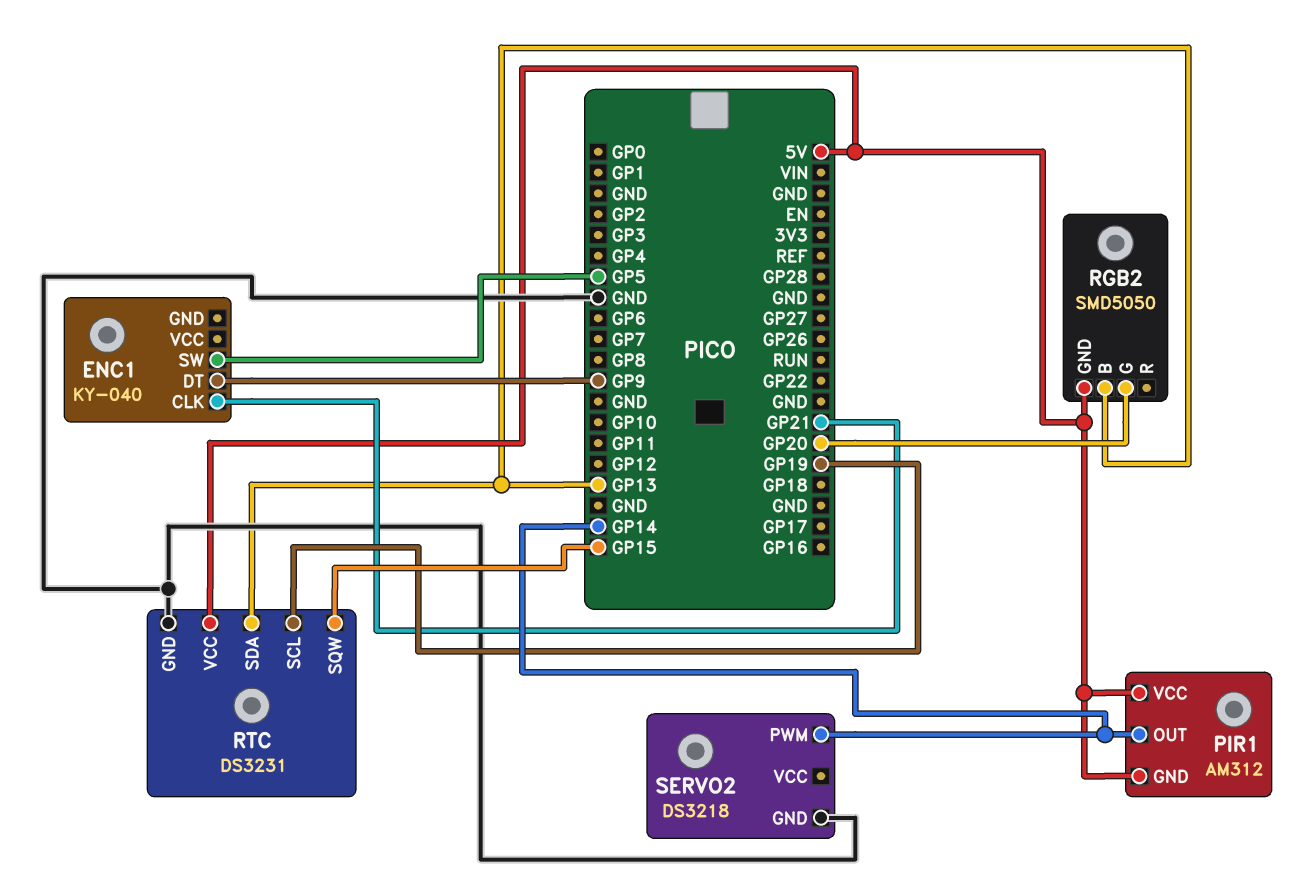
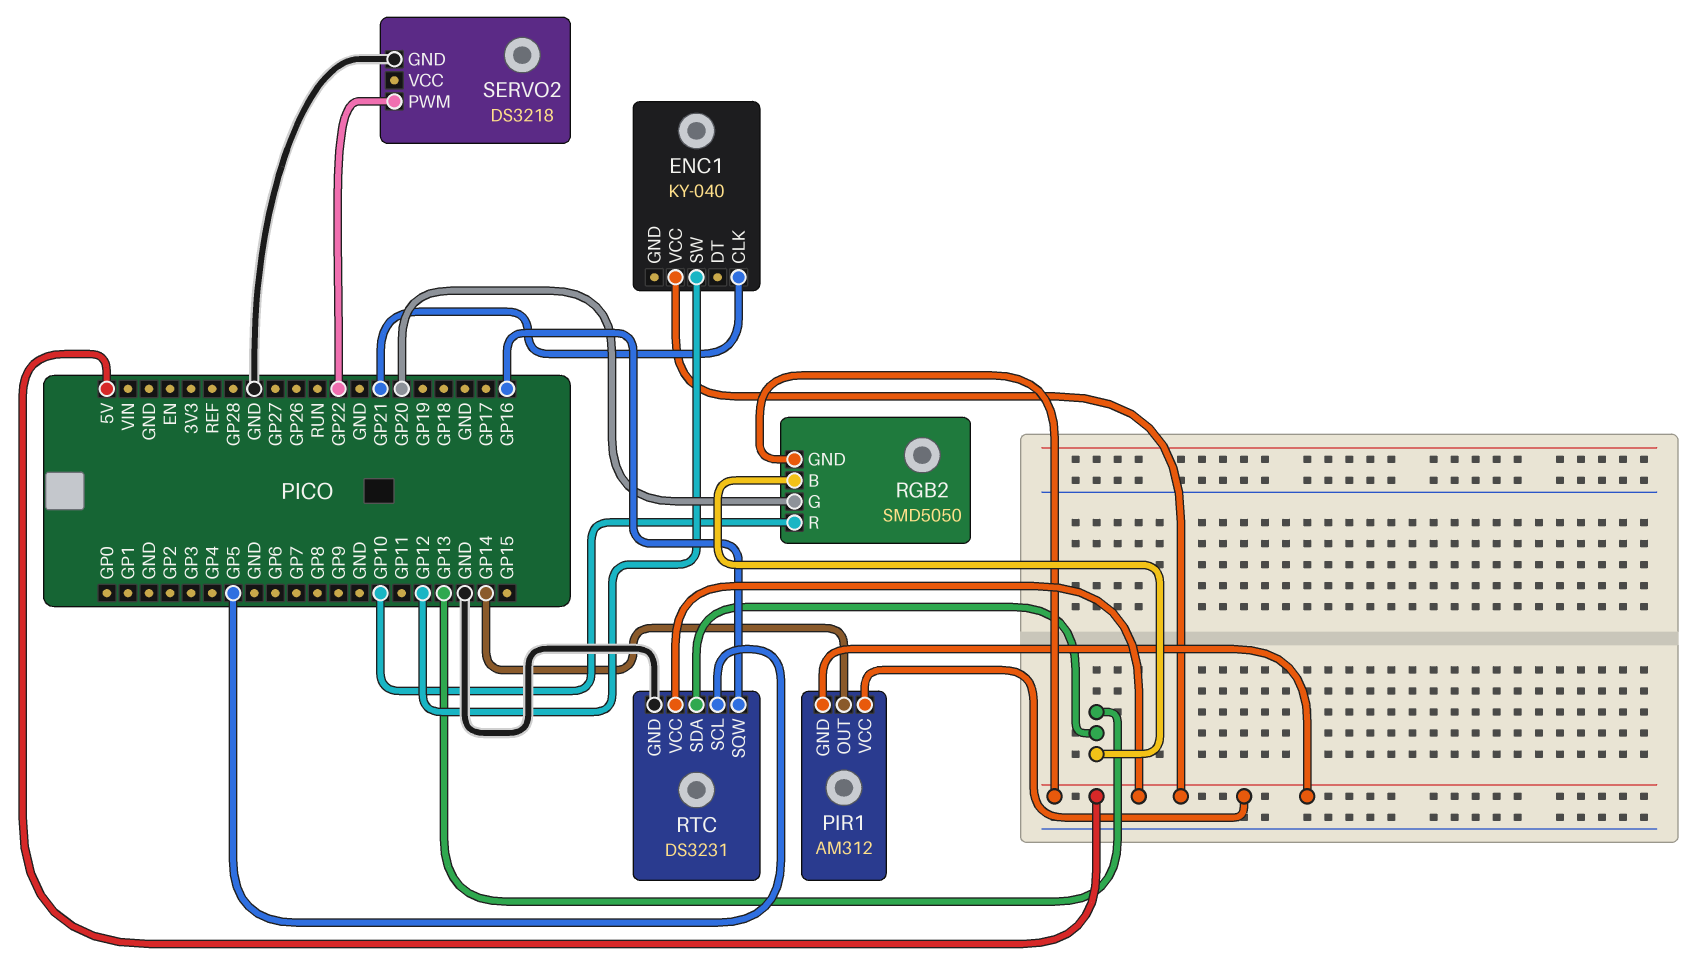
ENC1 pin DT: GP9 -> none
ENC1 pin SW: GP5 -> GP12
ENC1 pin VCC: none -> 5V
RGB2 pin R: none -> GP10
RTC pin SCL: GP19 -> GP5
RTC pin SQW: GP15 -> GP16
SERVO2 pin PWM: GP14 -> GP22

